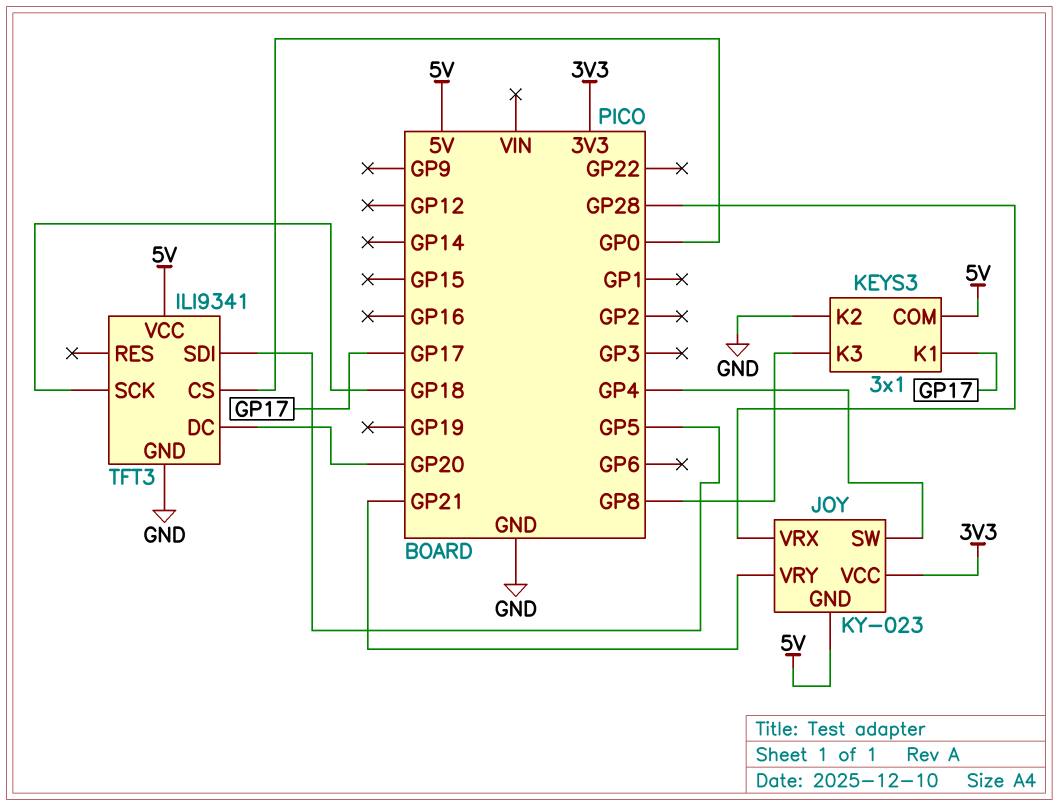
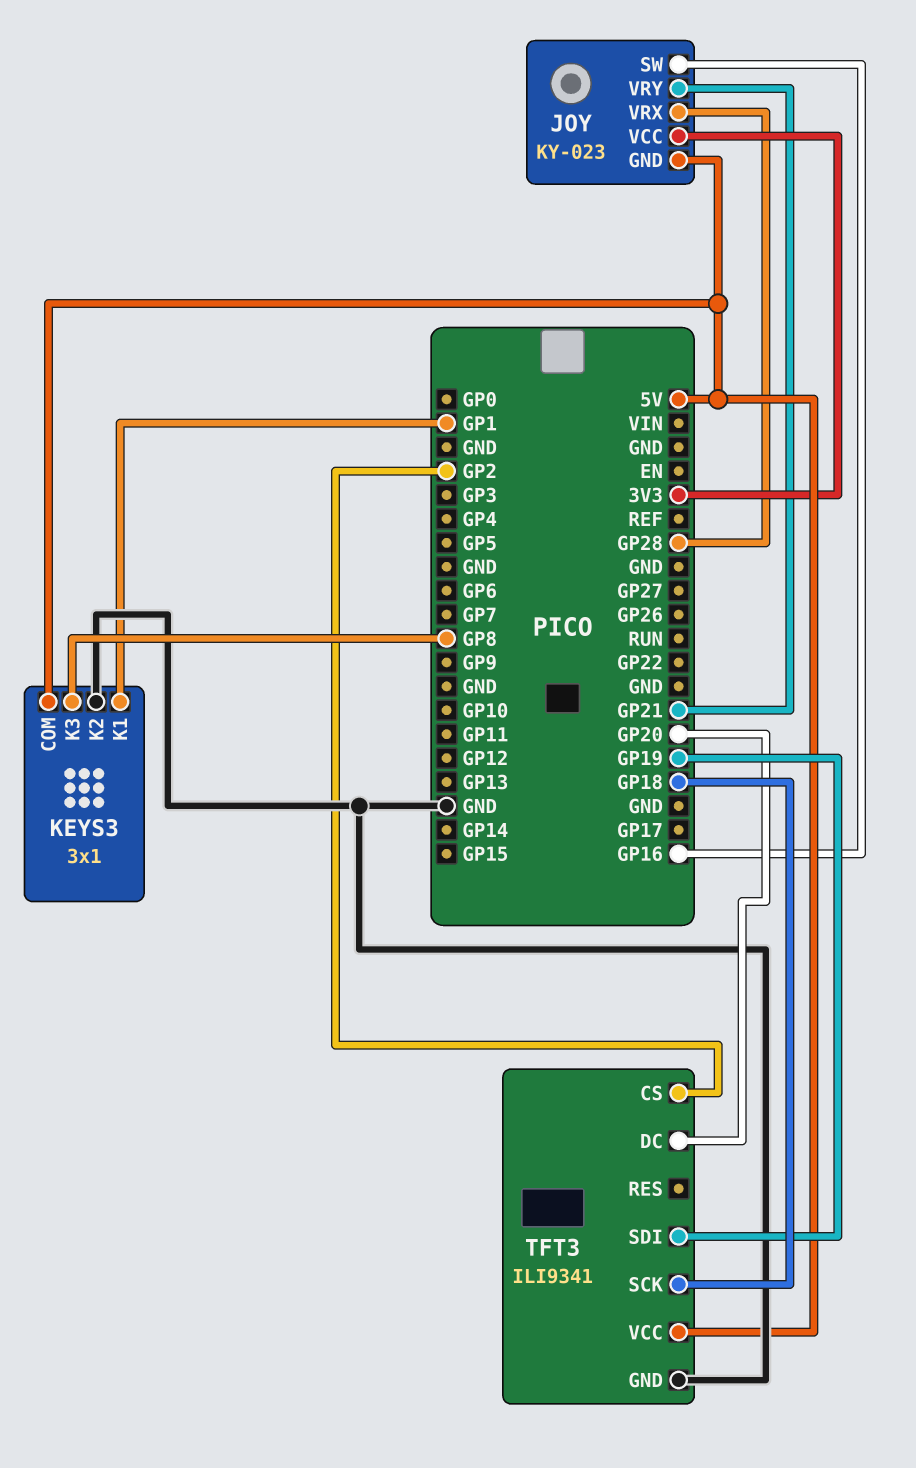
JOY pin SW: GP4 -> GP16
KEYS3 pin K1: GP17 -> GP1
TFT3 pin CS: GP0 -> GP2
TFT3 pin SDI: GP5 -> GP19

